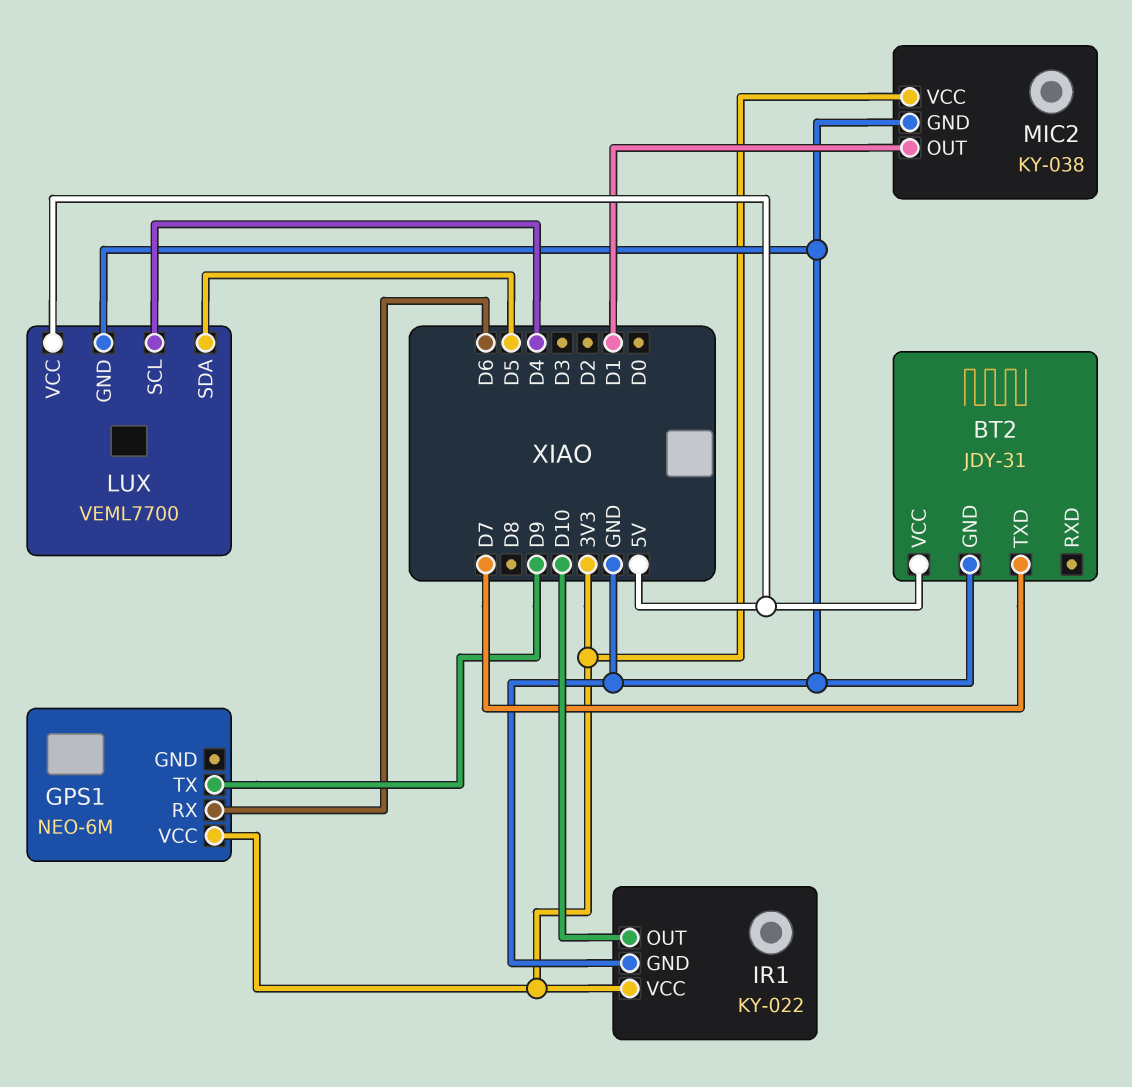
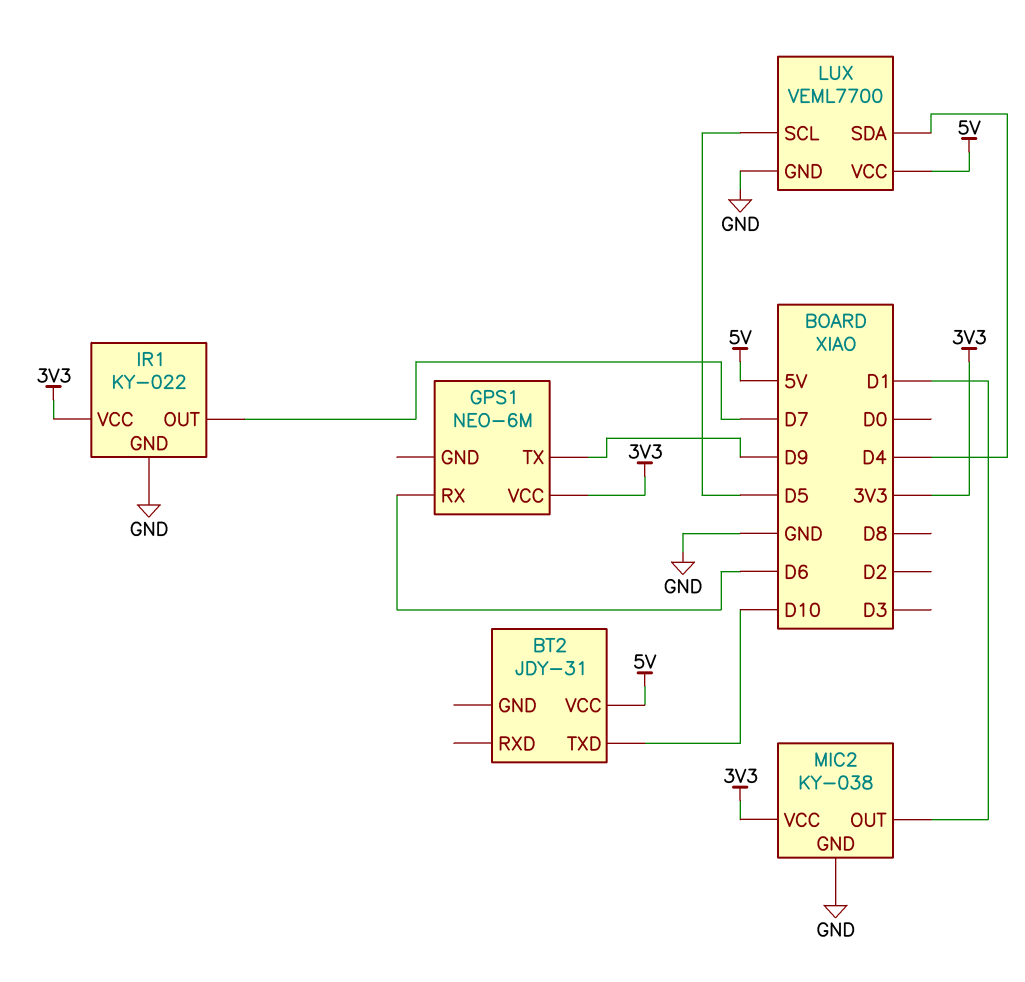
BT2 pin GND: GND -> none
BT2 pin TXD: D7 -> D10
IR1 pin OUT: D10 -> D7
LUX pin SCL: D4 -> D5
LUX pin SDA: D5 -> D4

